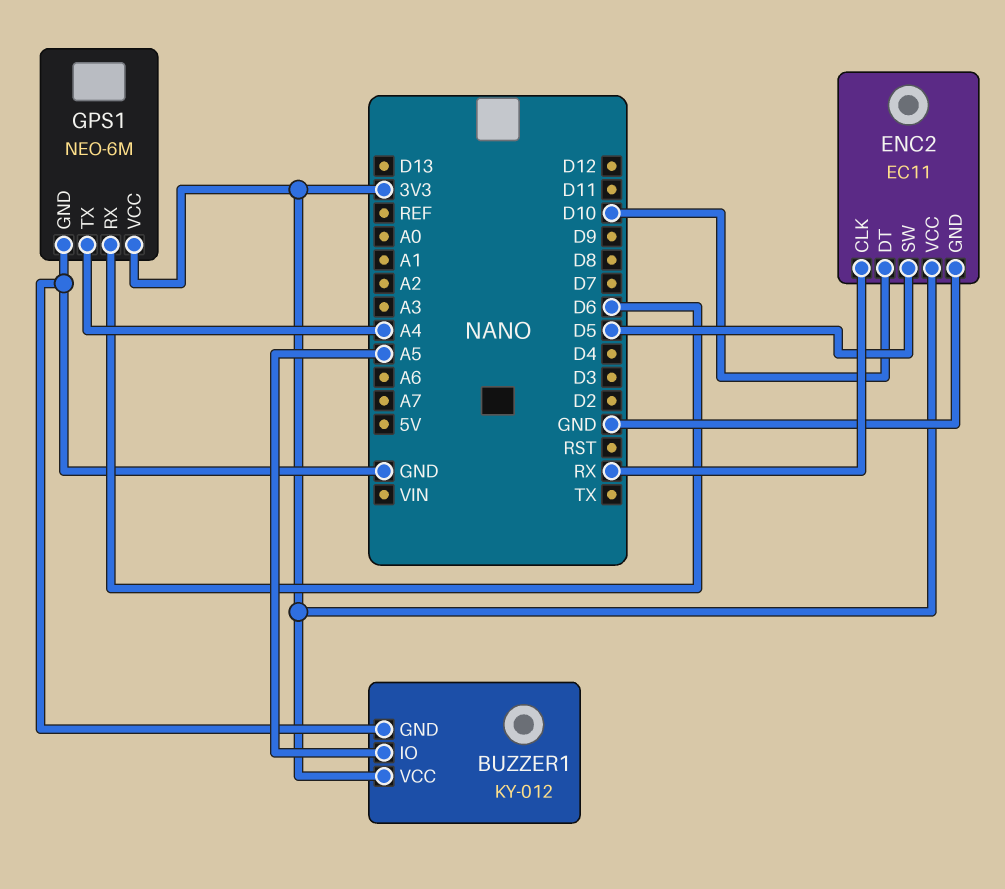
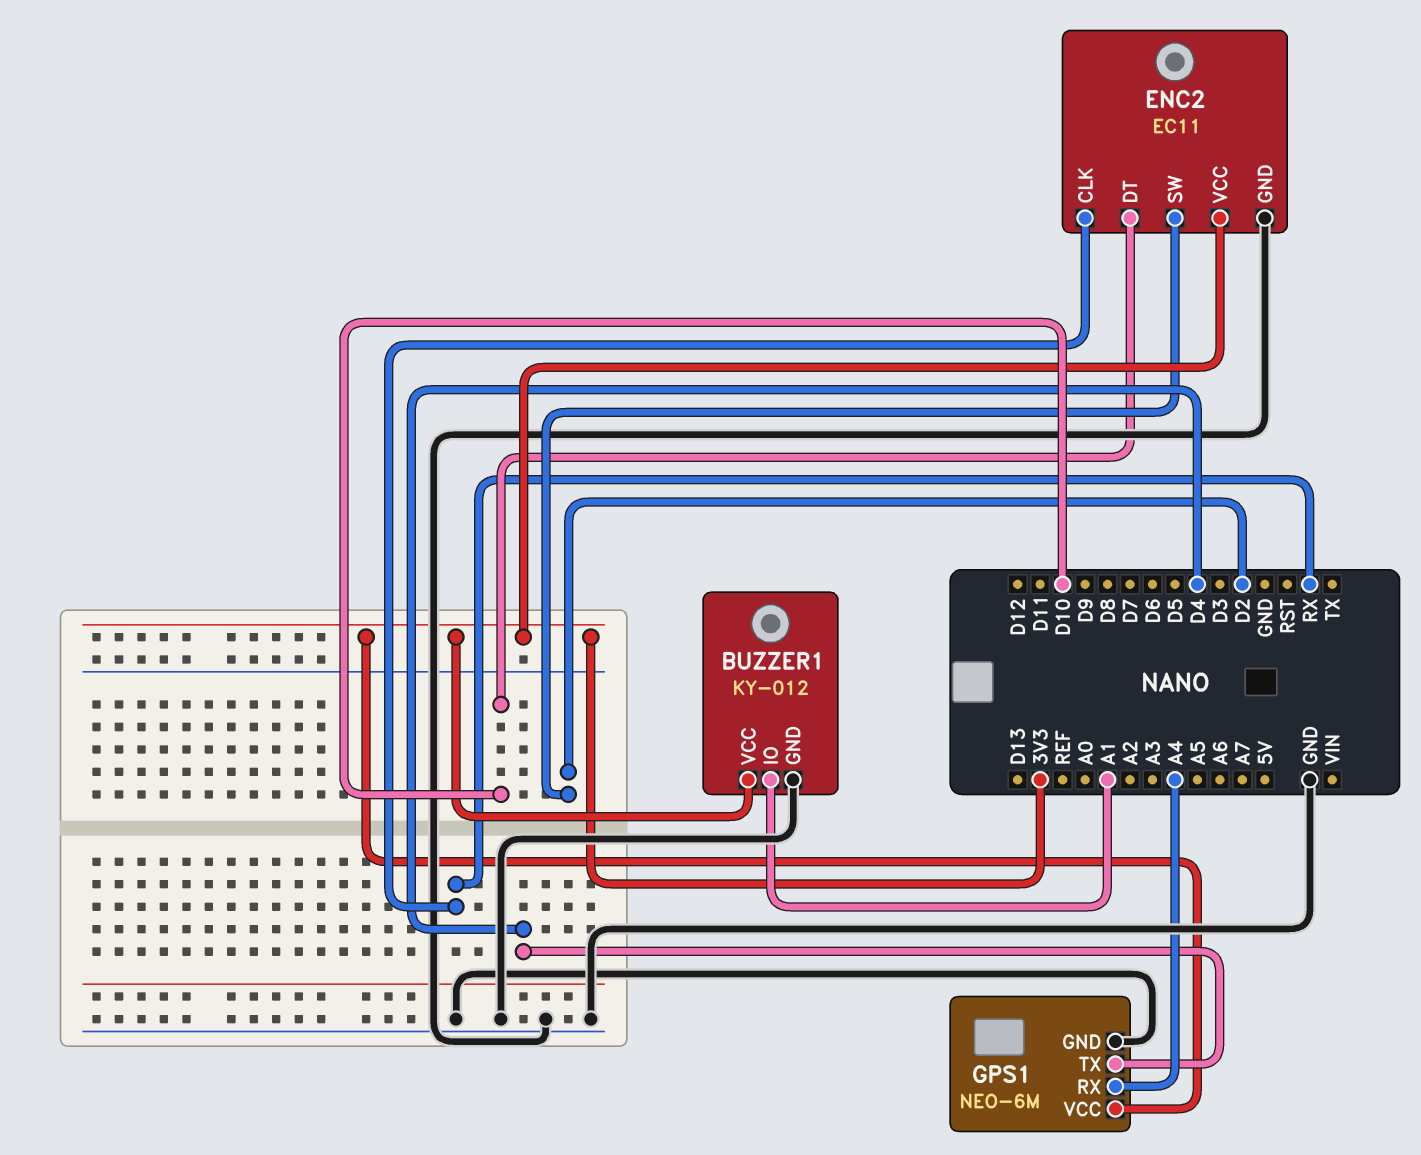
BUZZER1 pin IO: A5 -> A1
ENC2 pin SW: D5 -> D2
GPS1 pin RX: D6 -> A4
GPS1 pin TX: A4 -> D4

